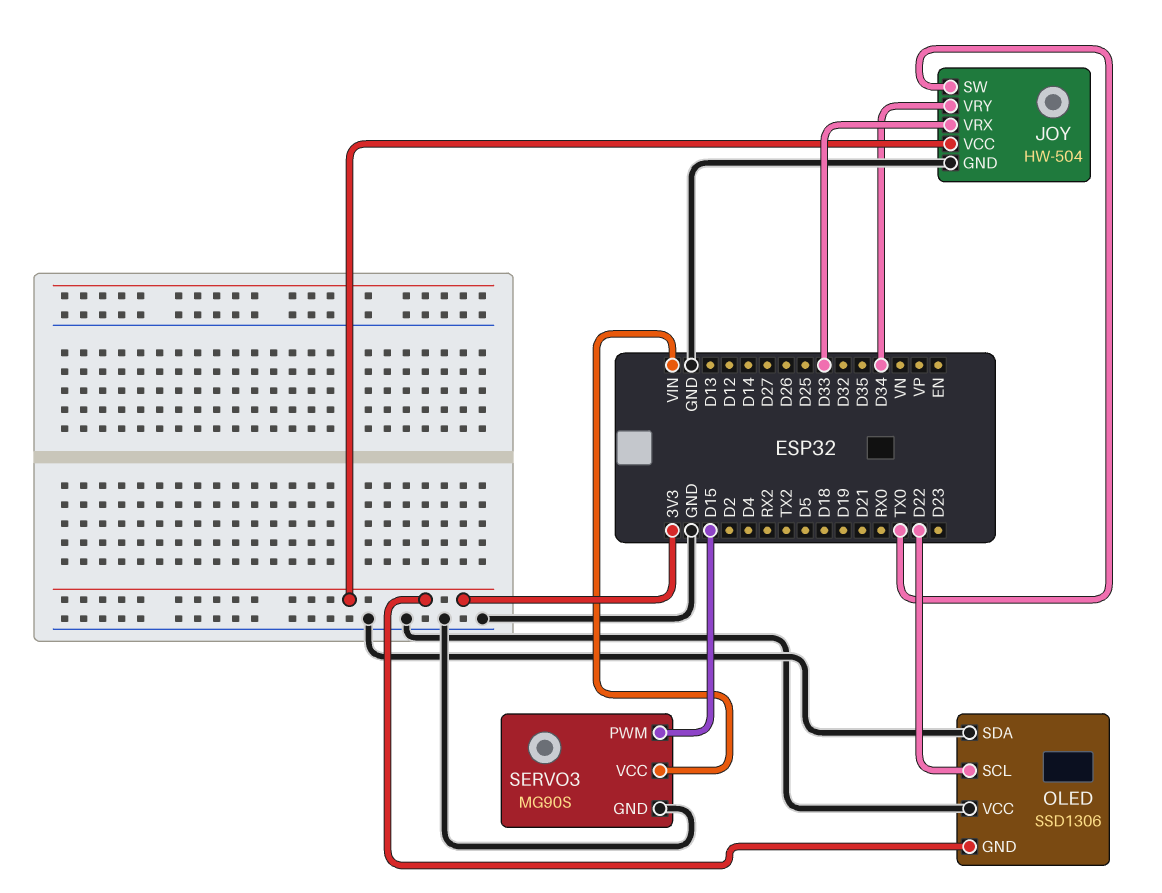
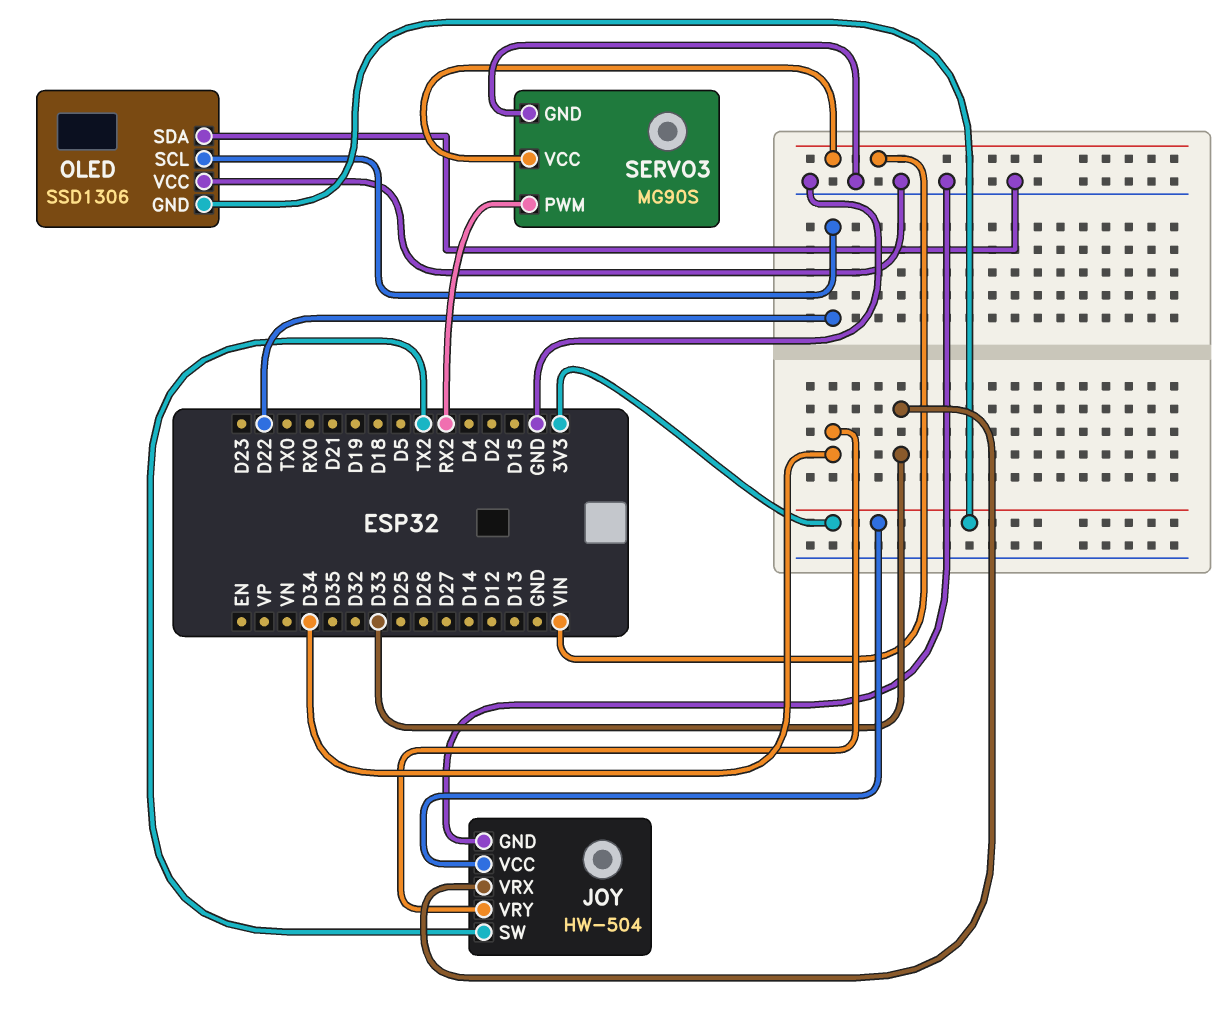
JOY pin SW: TX0 -> TX2
SERVO3 pin PWM: D15 -> RX2

